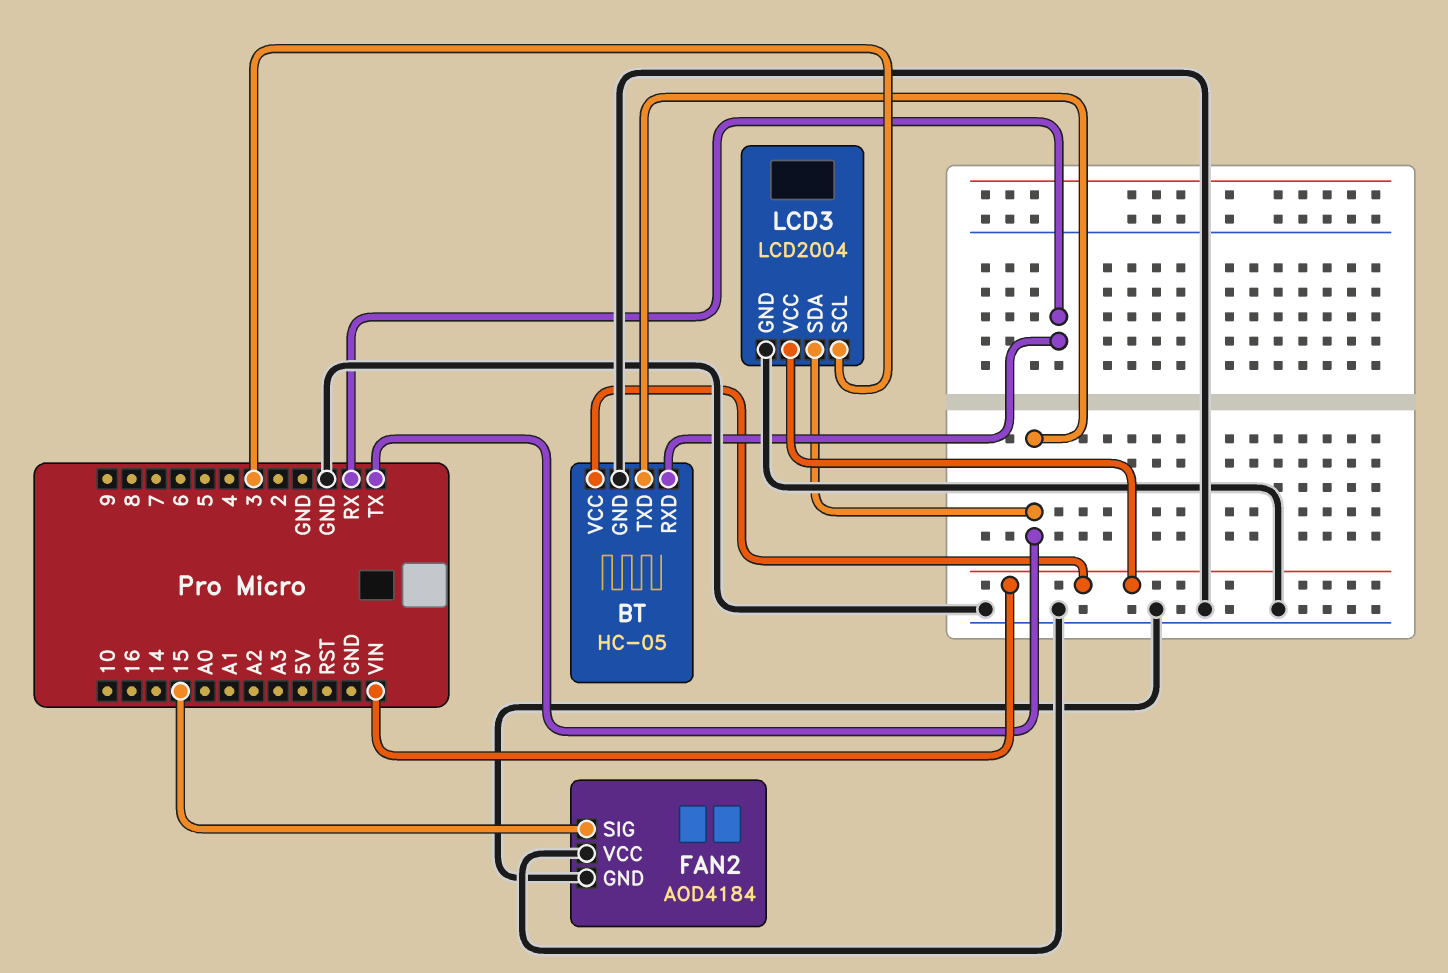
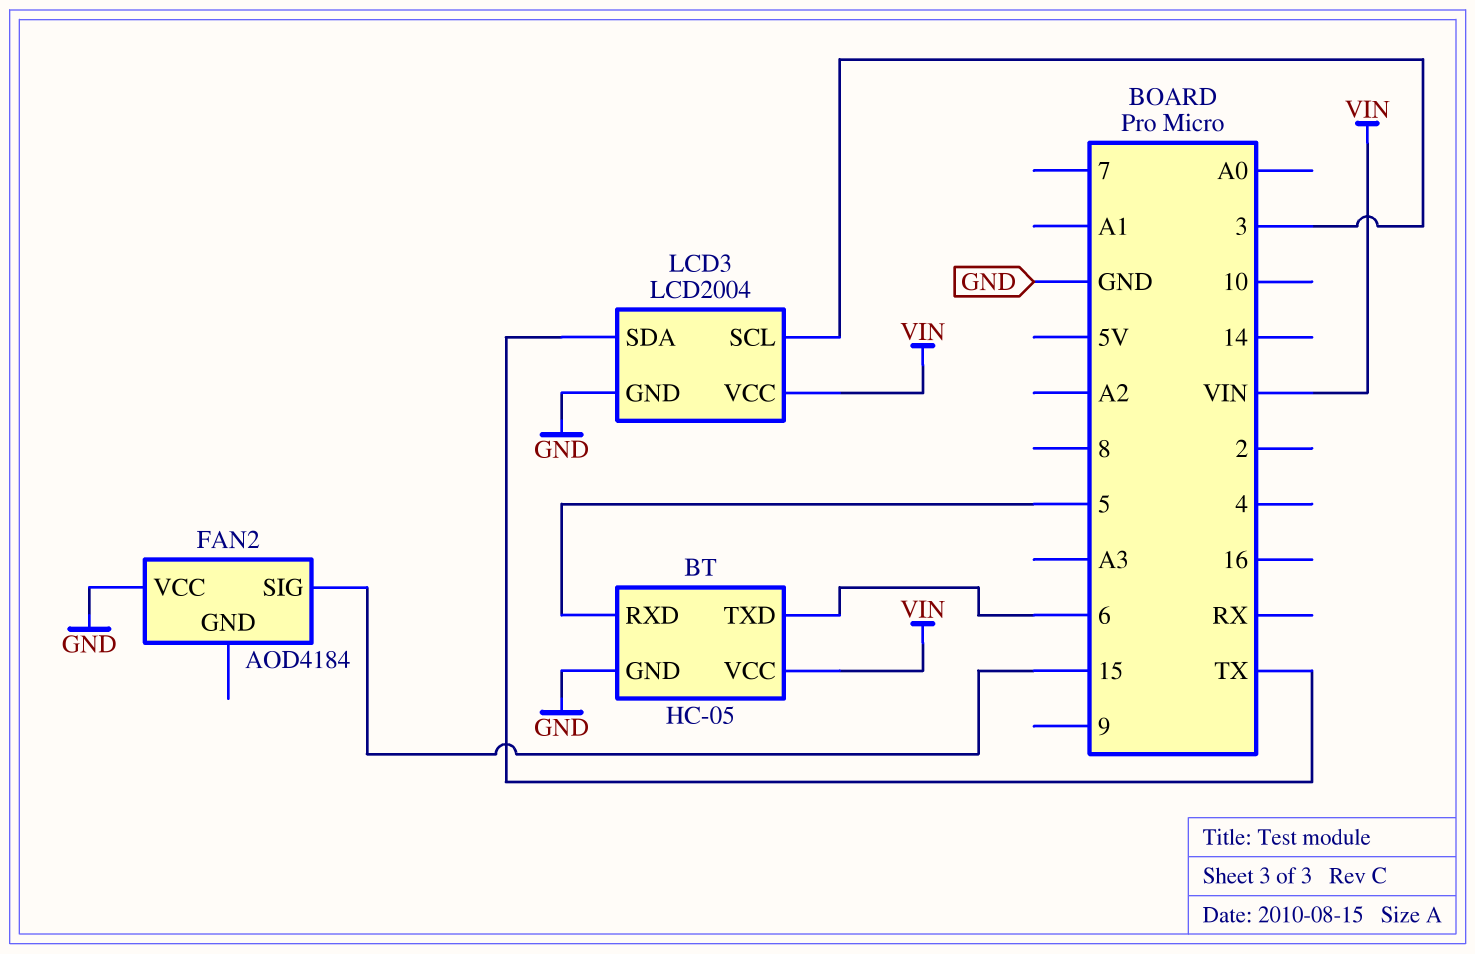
BT pin RXD: RX -> 5
BT pin TXD: TX -> 6
FAN2 pin GND: GND -> none

